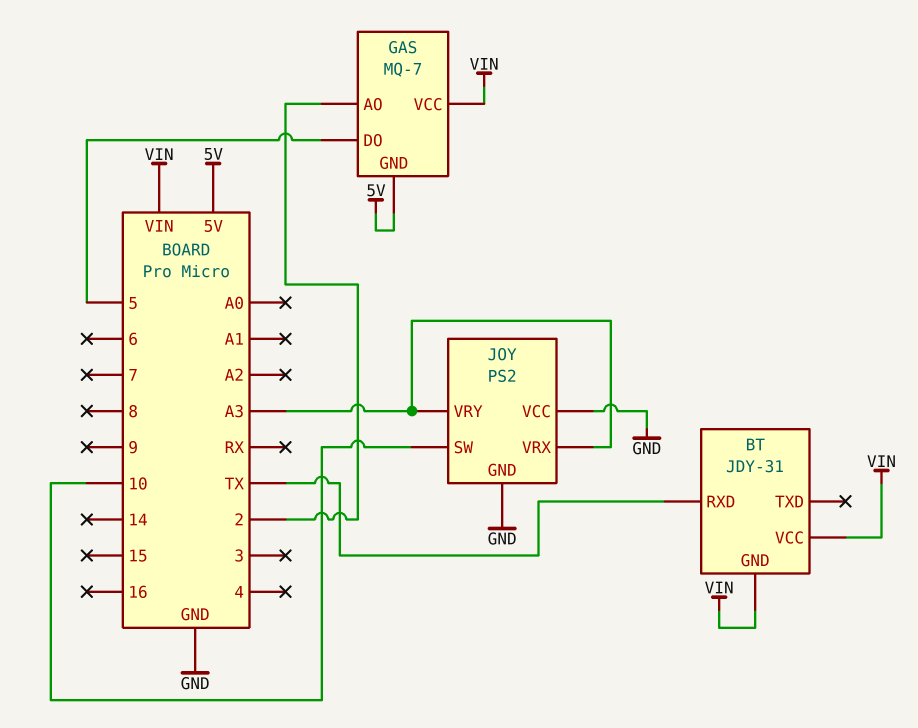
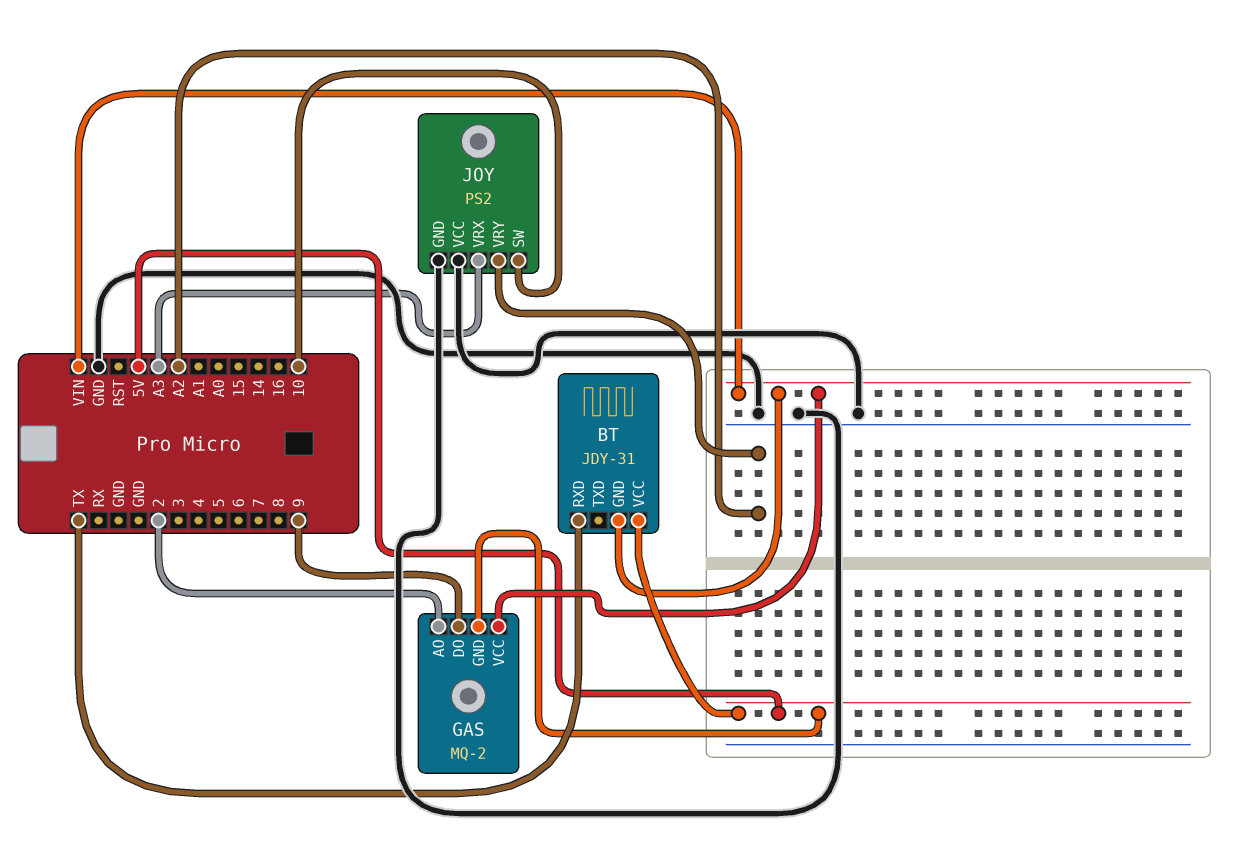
BT pin VCC: VIN -> 5V
GAS: MQ-7 -> MQ-2
GAS pin DO: 5 -> 9
JOY pin VRY: A3 -> A2

